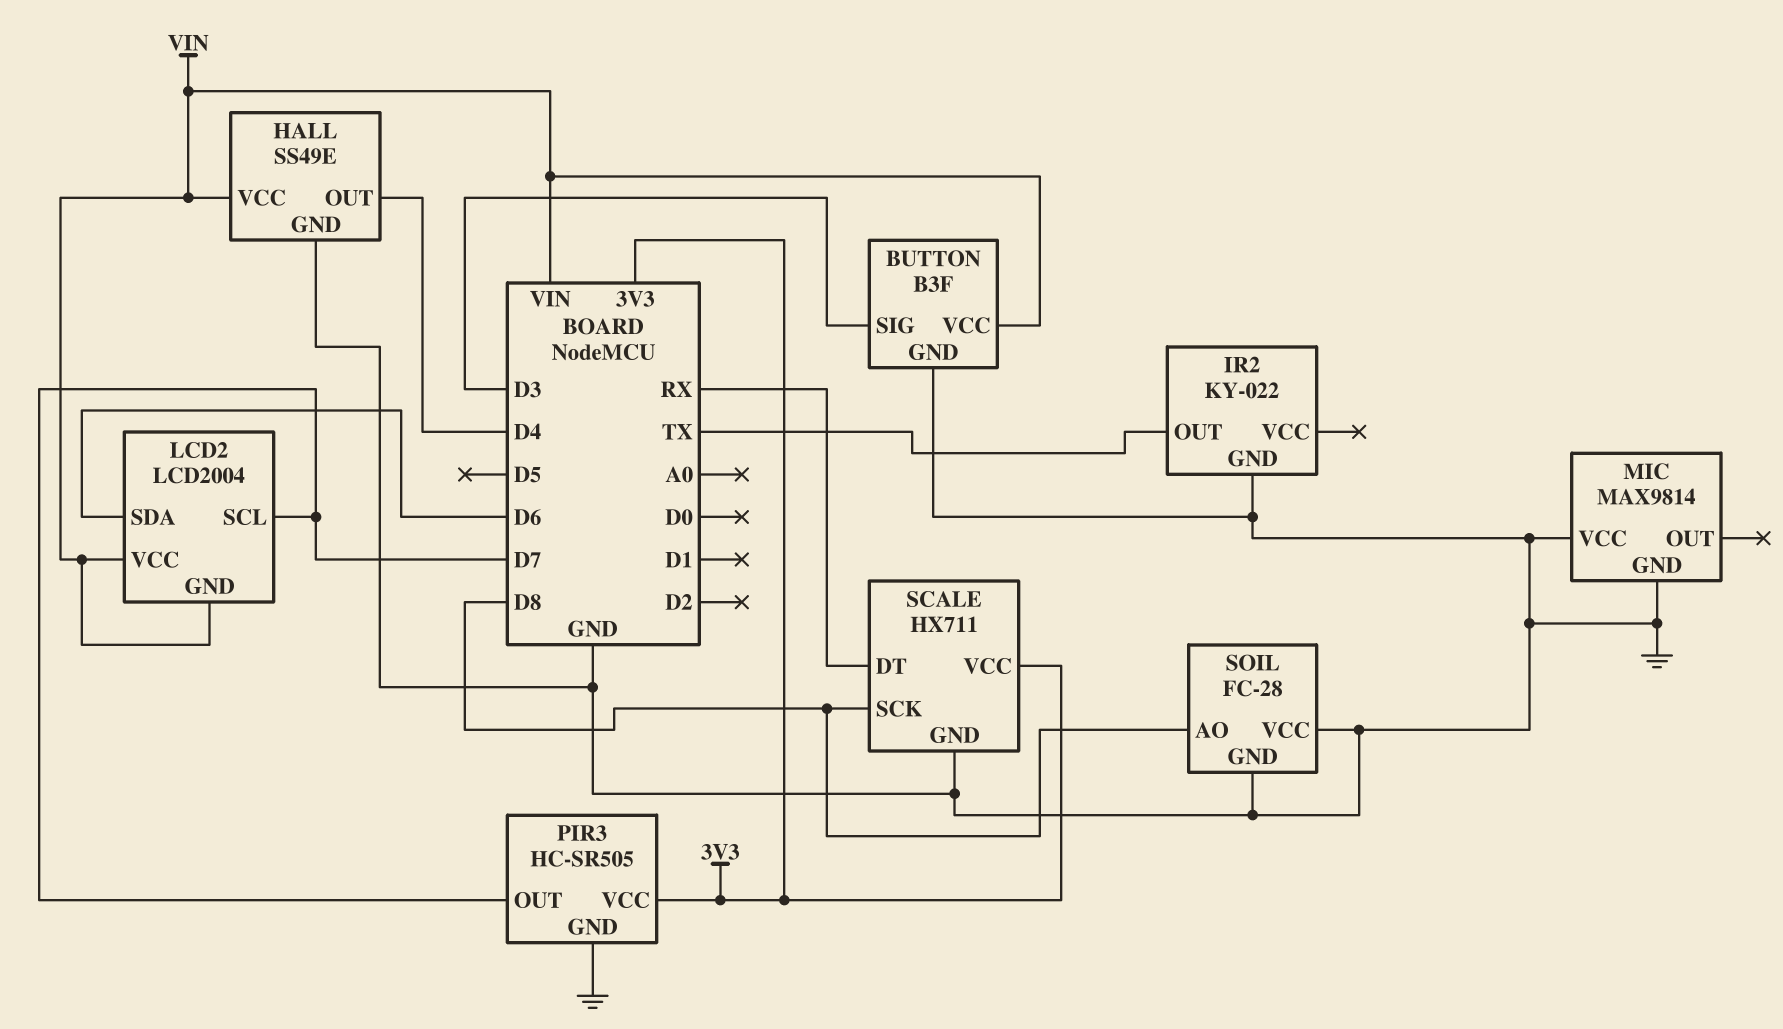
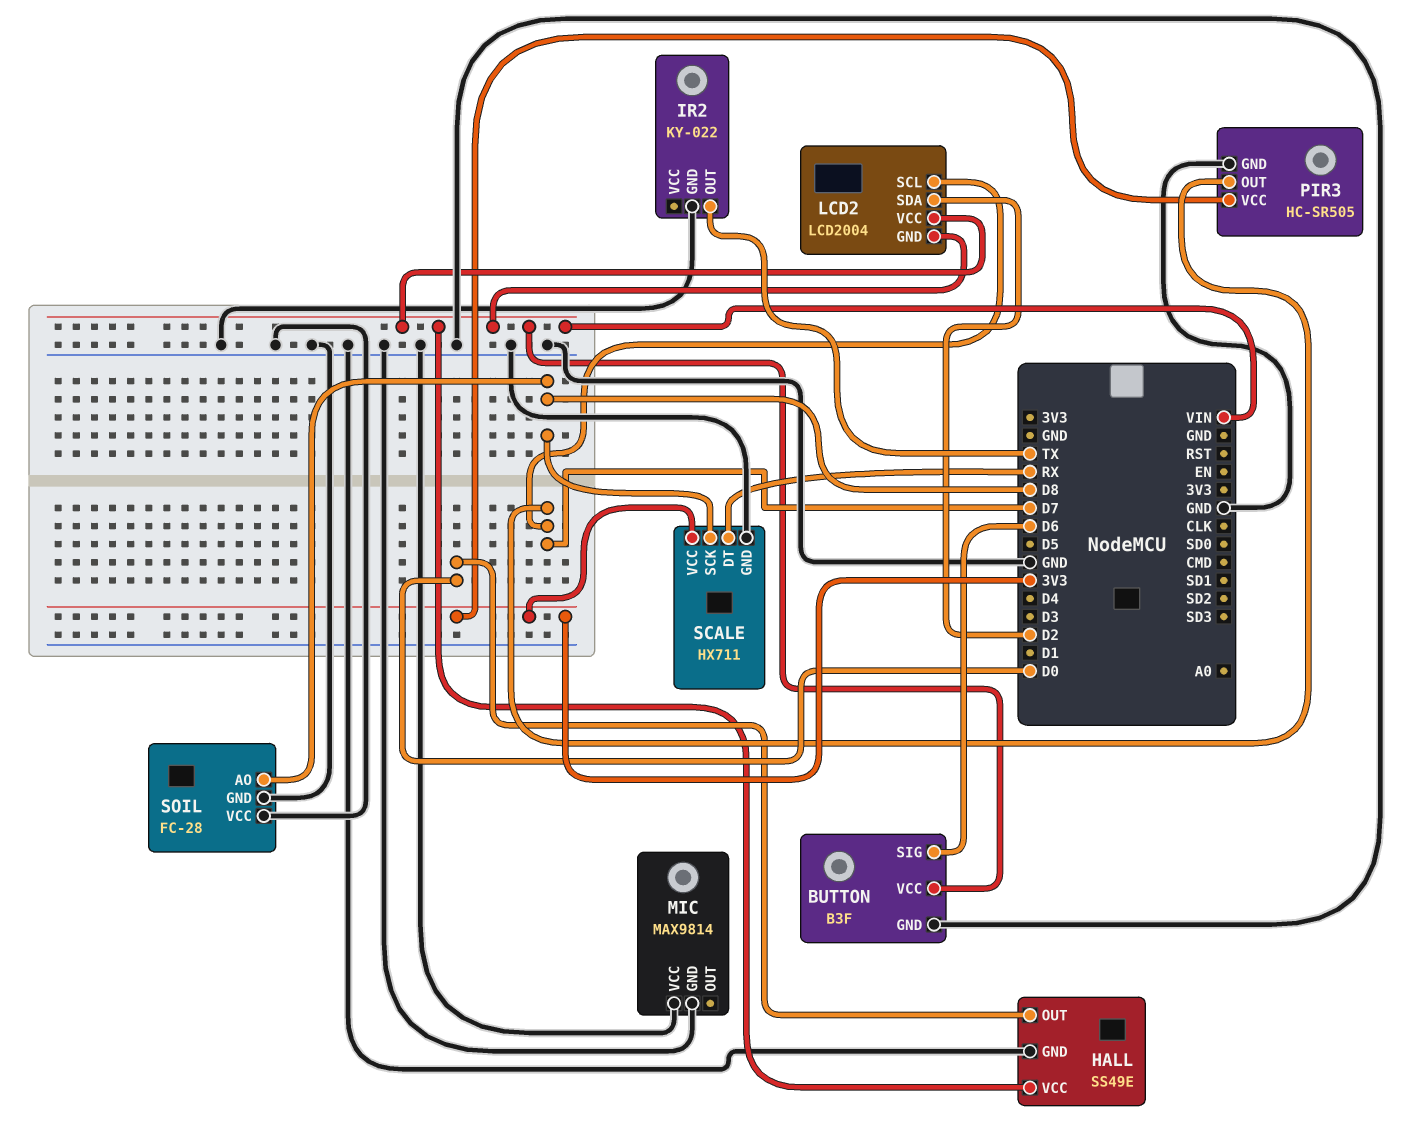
BUTTON pin SIG: D3 -> D6
HALL pin OUT: D4 -> D0
LCD2 pin SDA: D6 -> D2

